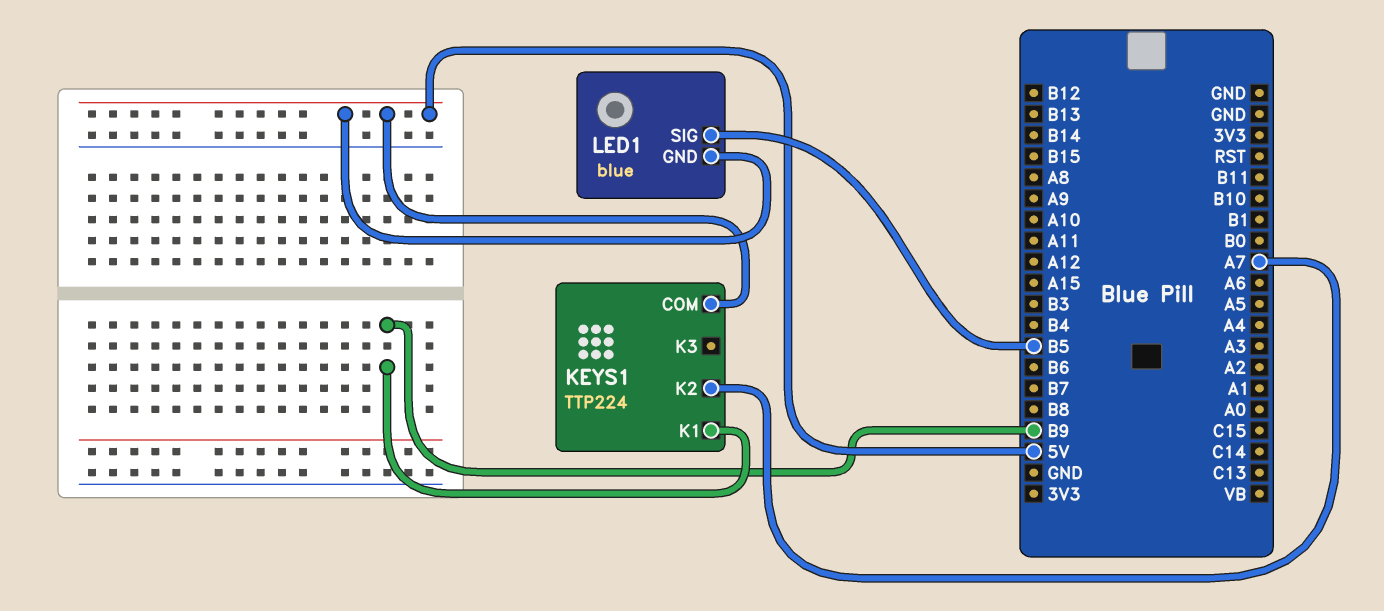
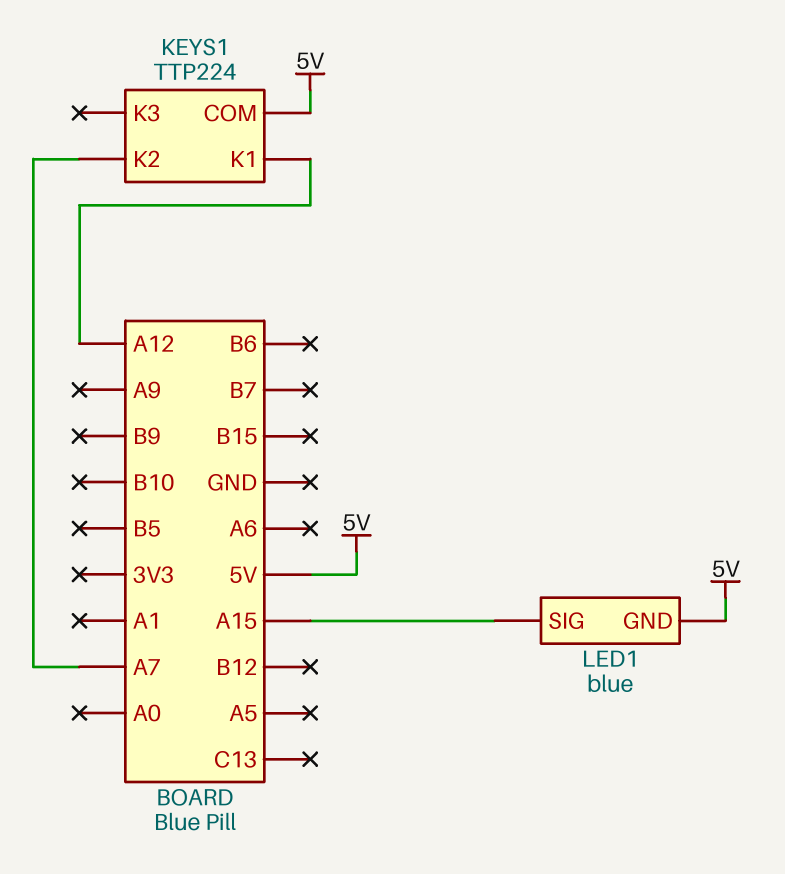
KEYS1 pin K1: B9 -> A12
LED1 pin SIG: B5 -> A15

